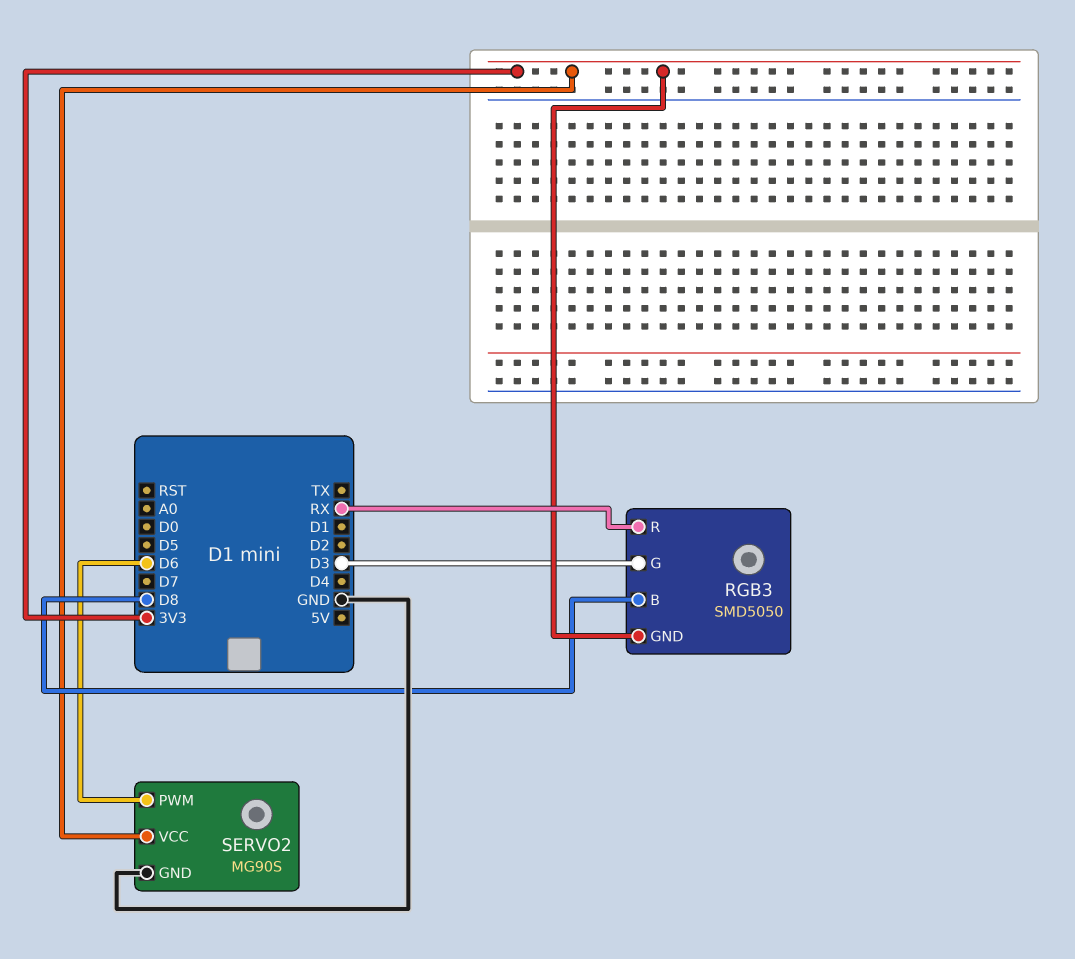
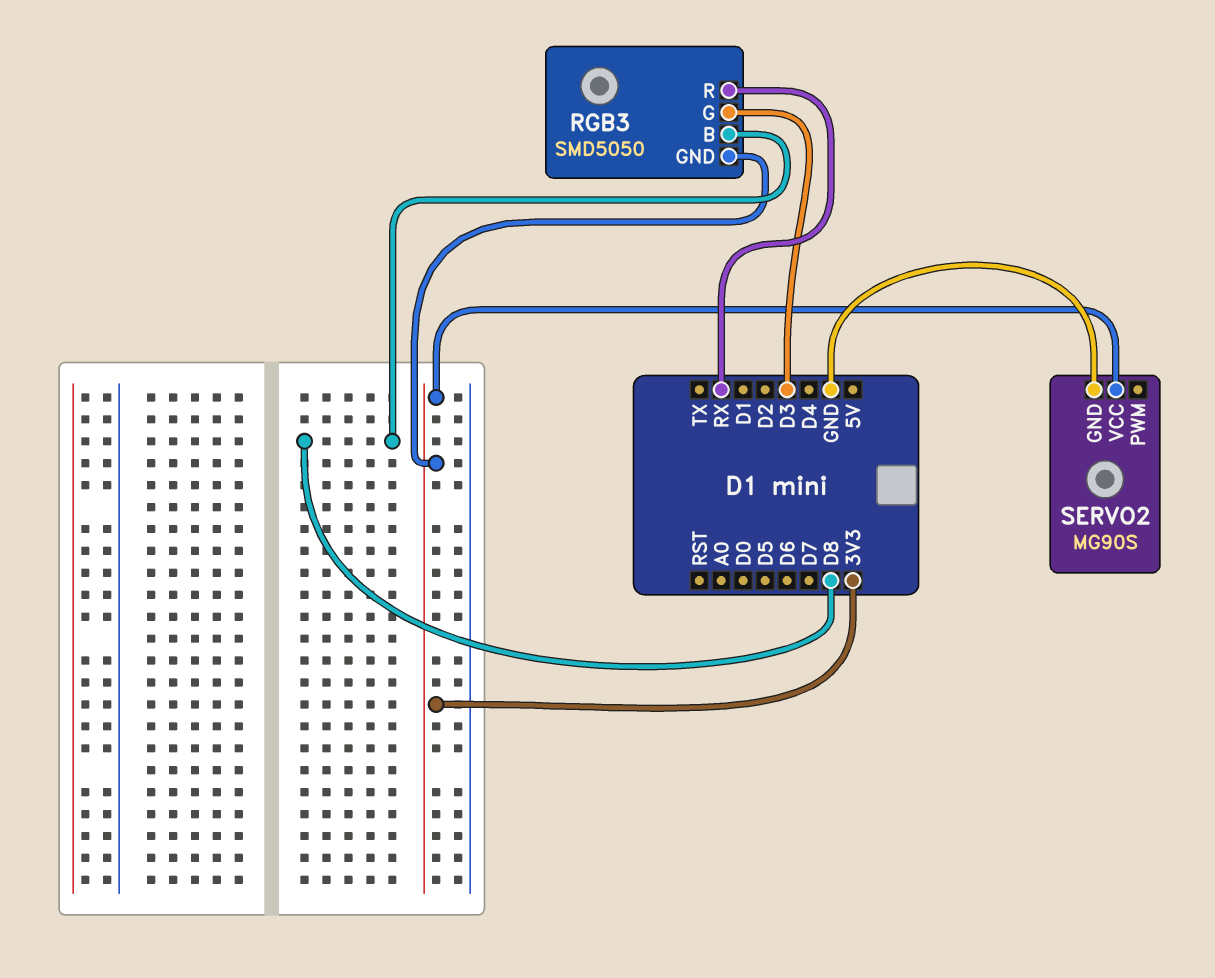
SERVO2 pin PWM: D6 -> none

